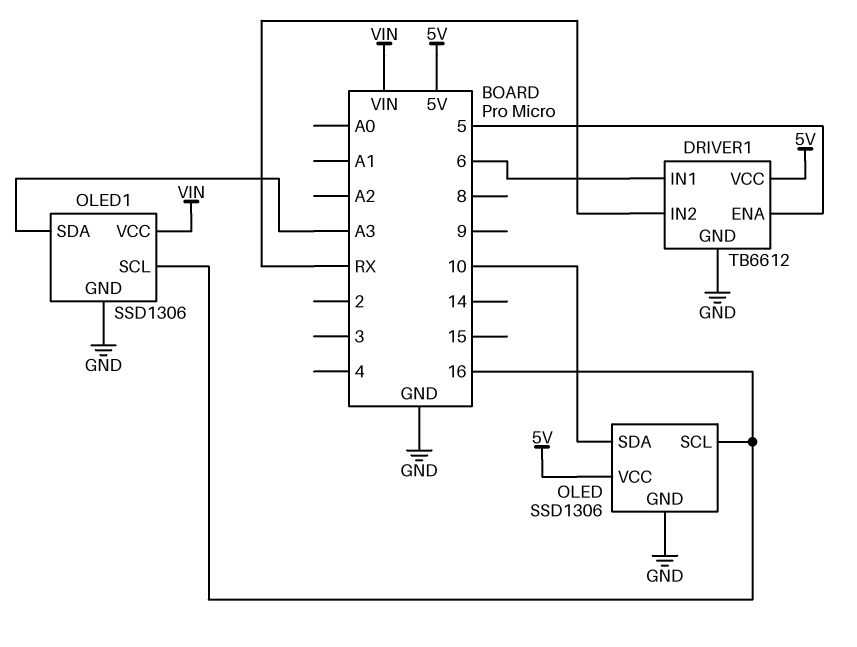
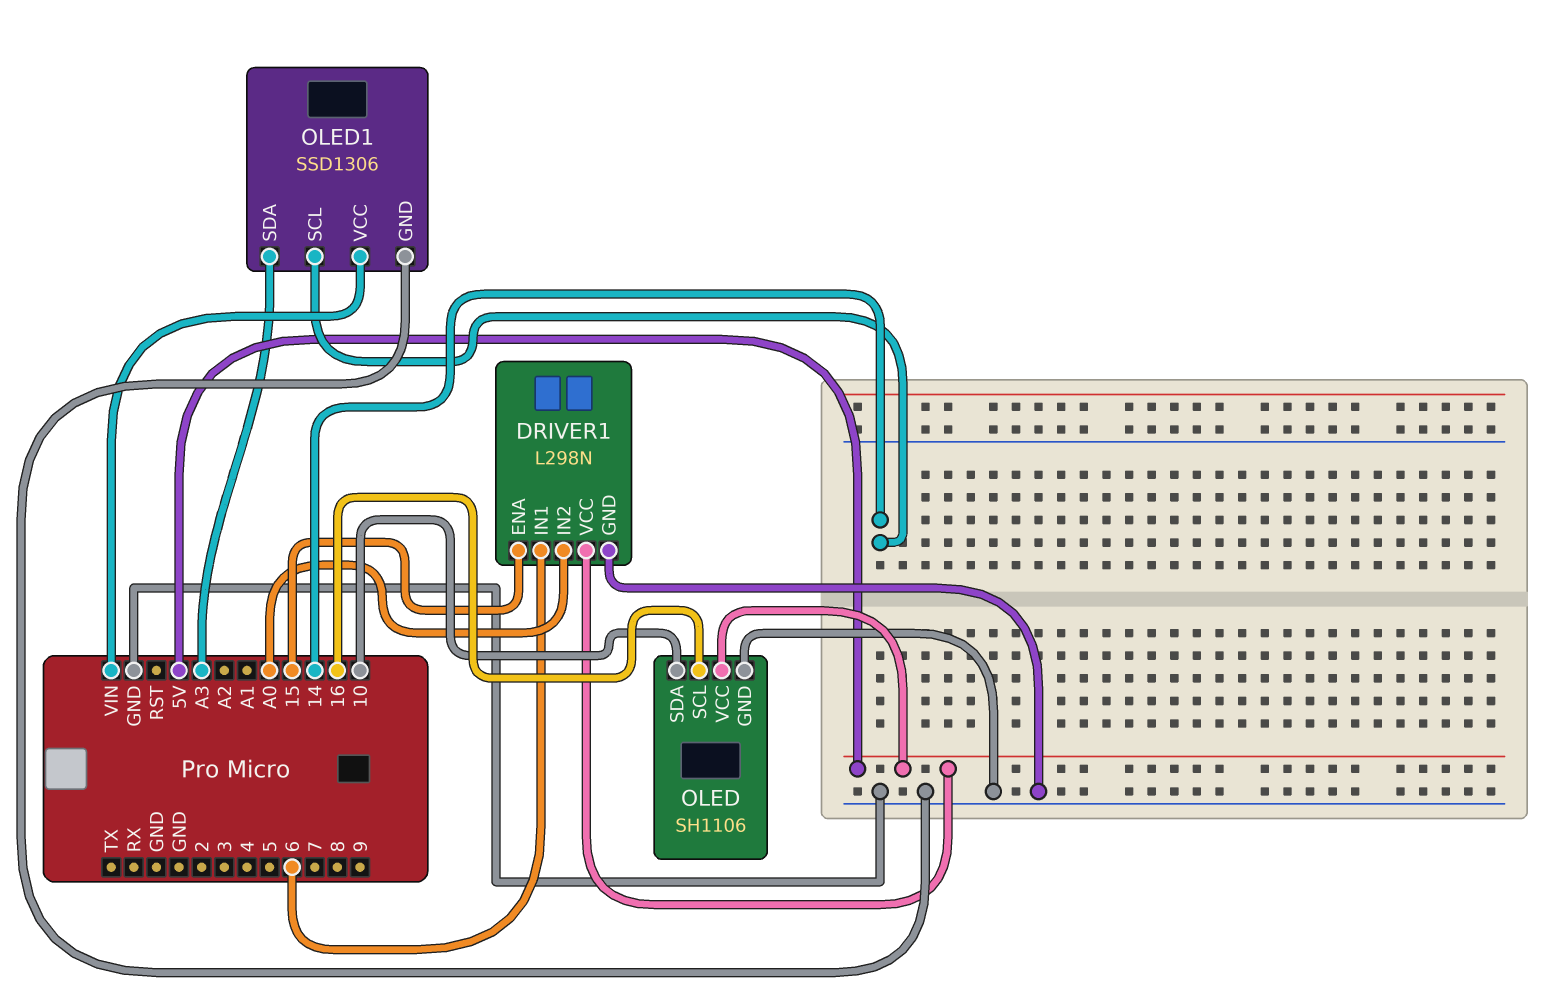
DRIVER1: TB6612 -> L298N
DRIVER1 pin ENA: 5 -> 15
DRIVER1 pin IN2: RX -> A0
OLED: SSD1306 -> SH1106
OLED1 pin SCL: 16 -> 14

